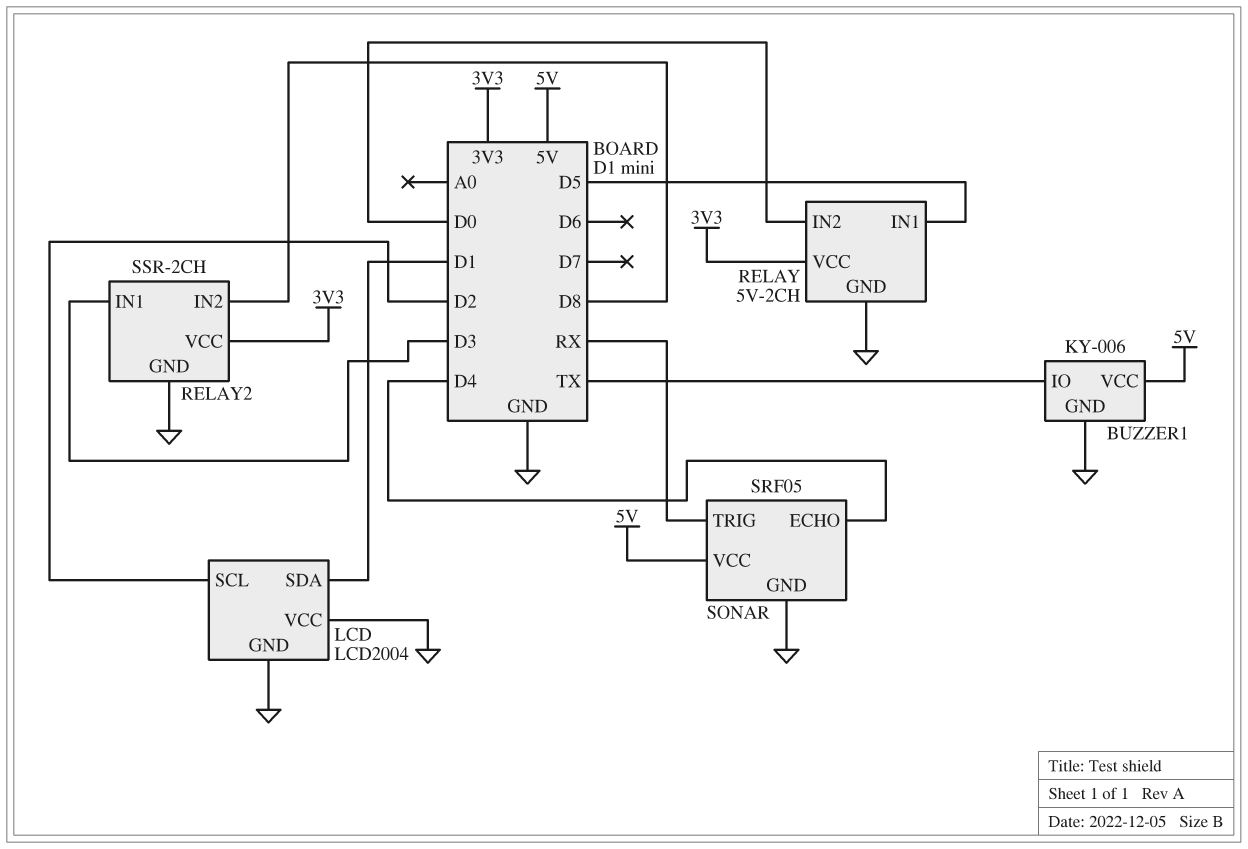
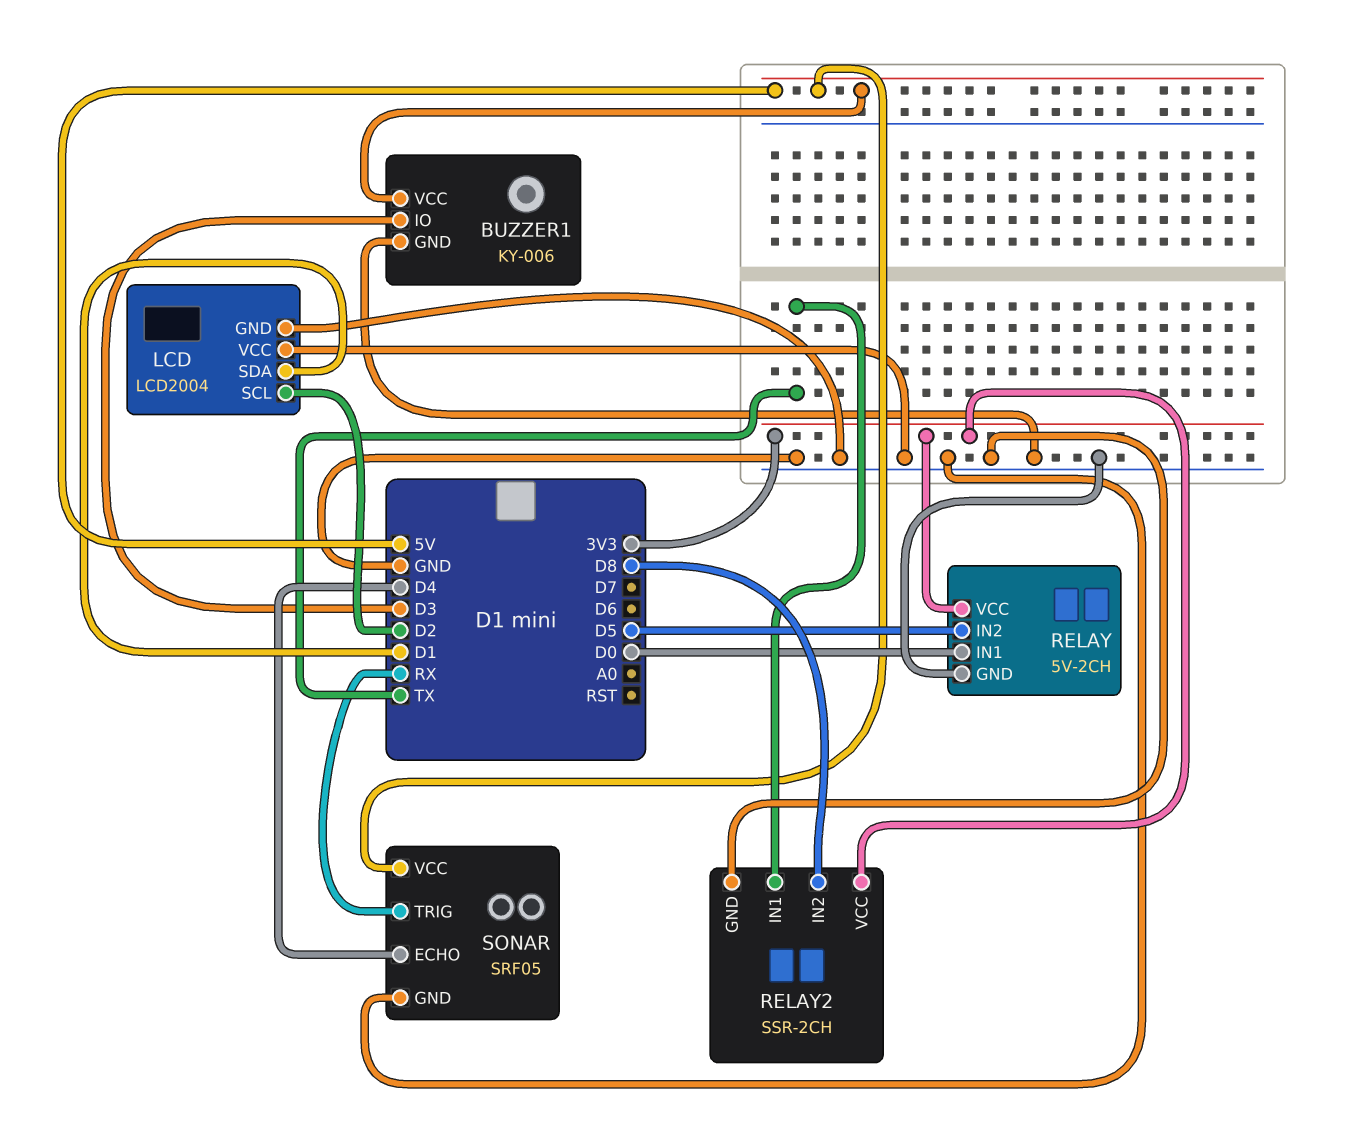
BUZZER1 pin IO: TX -> D3
RELAY pin IN1: D5 -> D0
RELAY pin IN2: D0 -> D5
RELAY2 pin IN1: D3 -> TX

